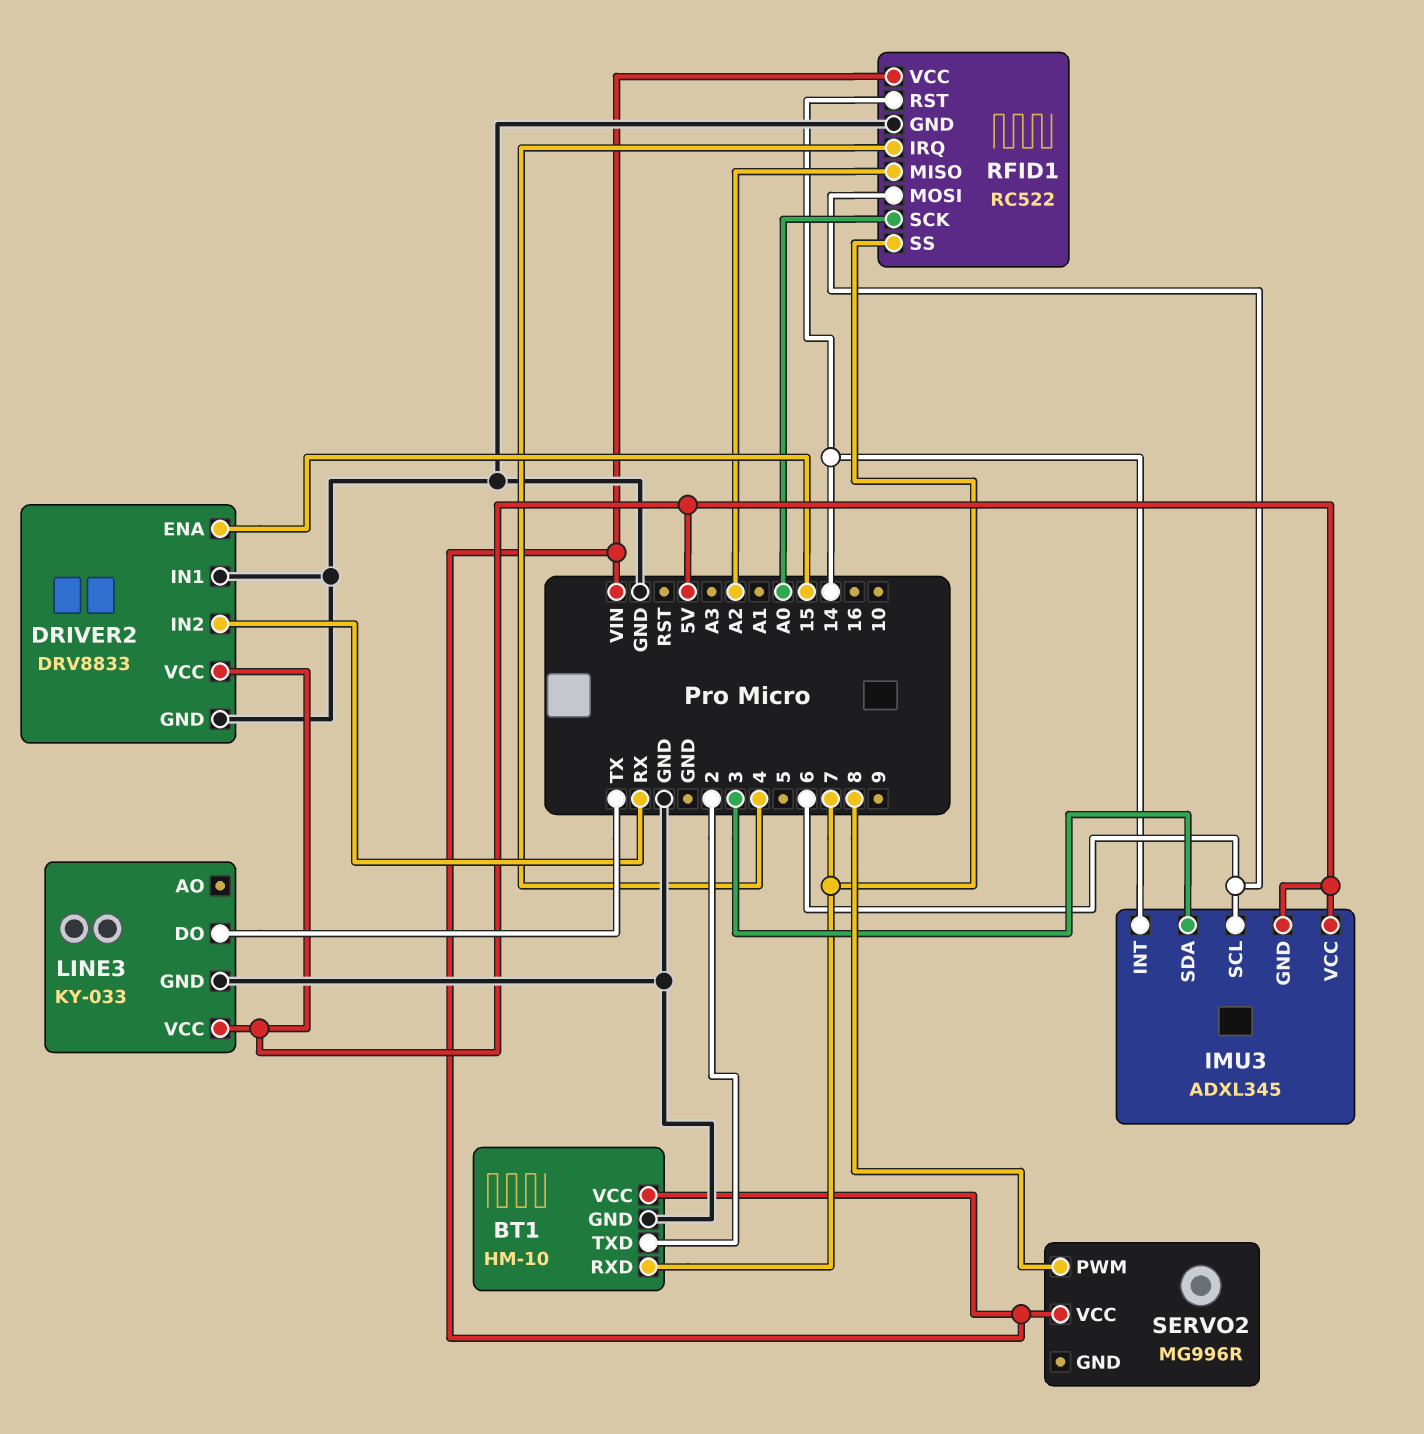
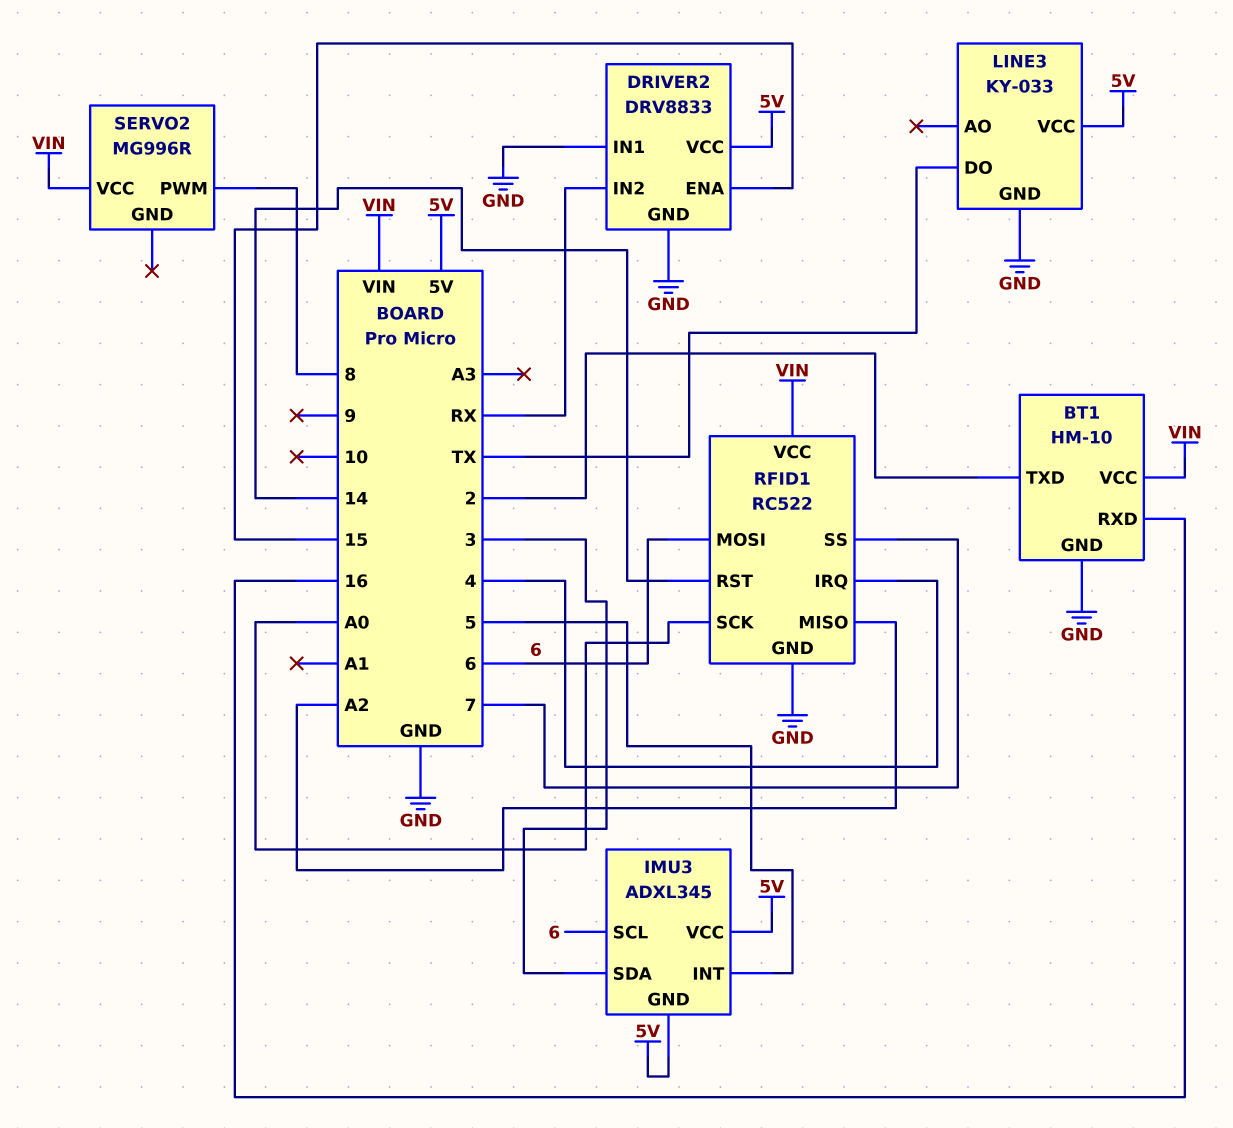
BT1 pin RXD: 7 -> 16
IMU3 pin INT: 14 -> 5

